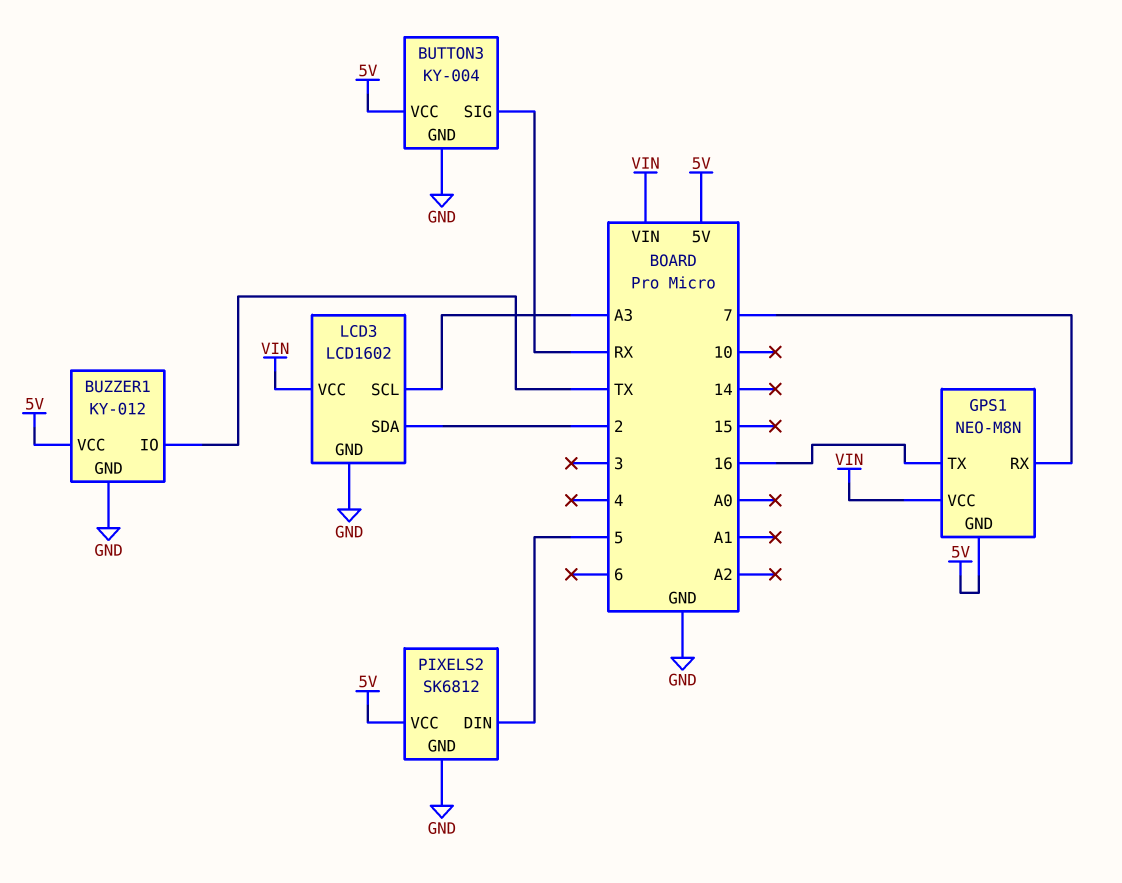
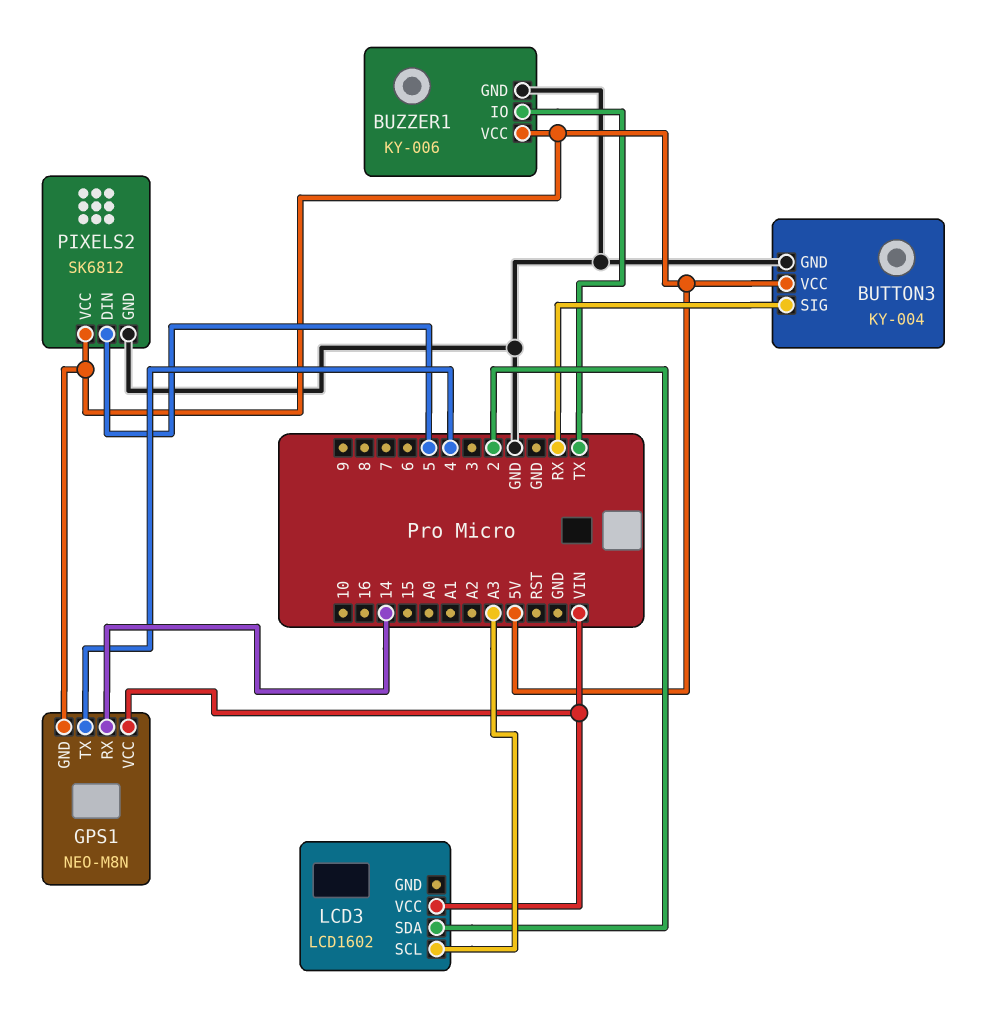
BUZZER1: KY-012 -> KY-006
GPS1 pin RX: 7 -> 14
GPS1 pin TX: 16 -> 4
LCD3 pin GND: GND -> none

